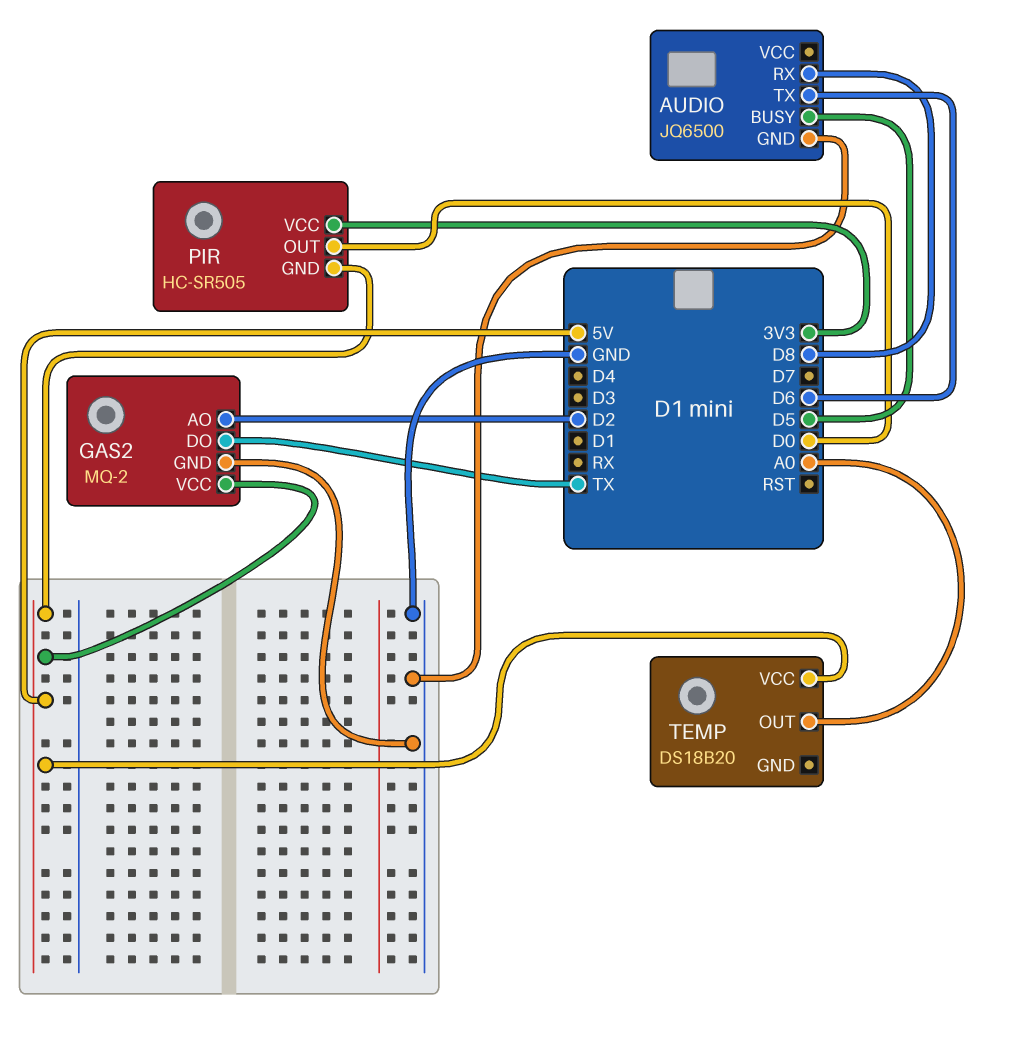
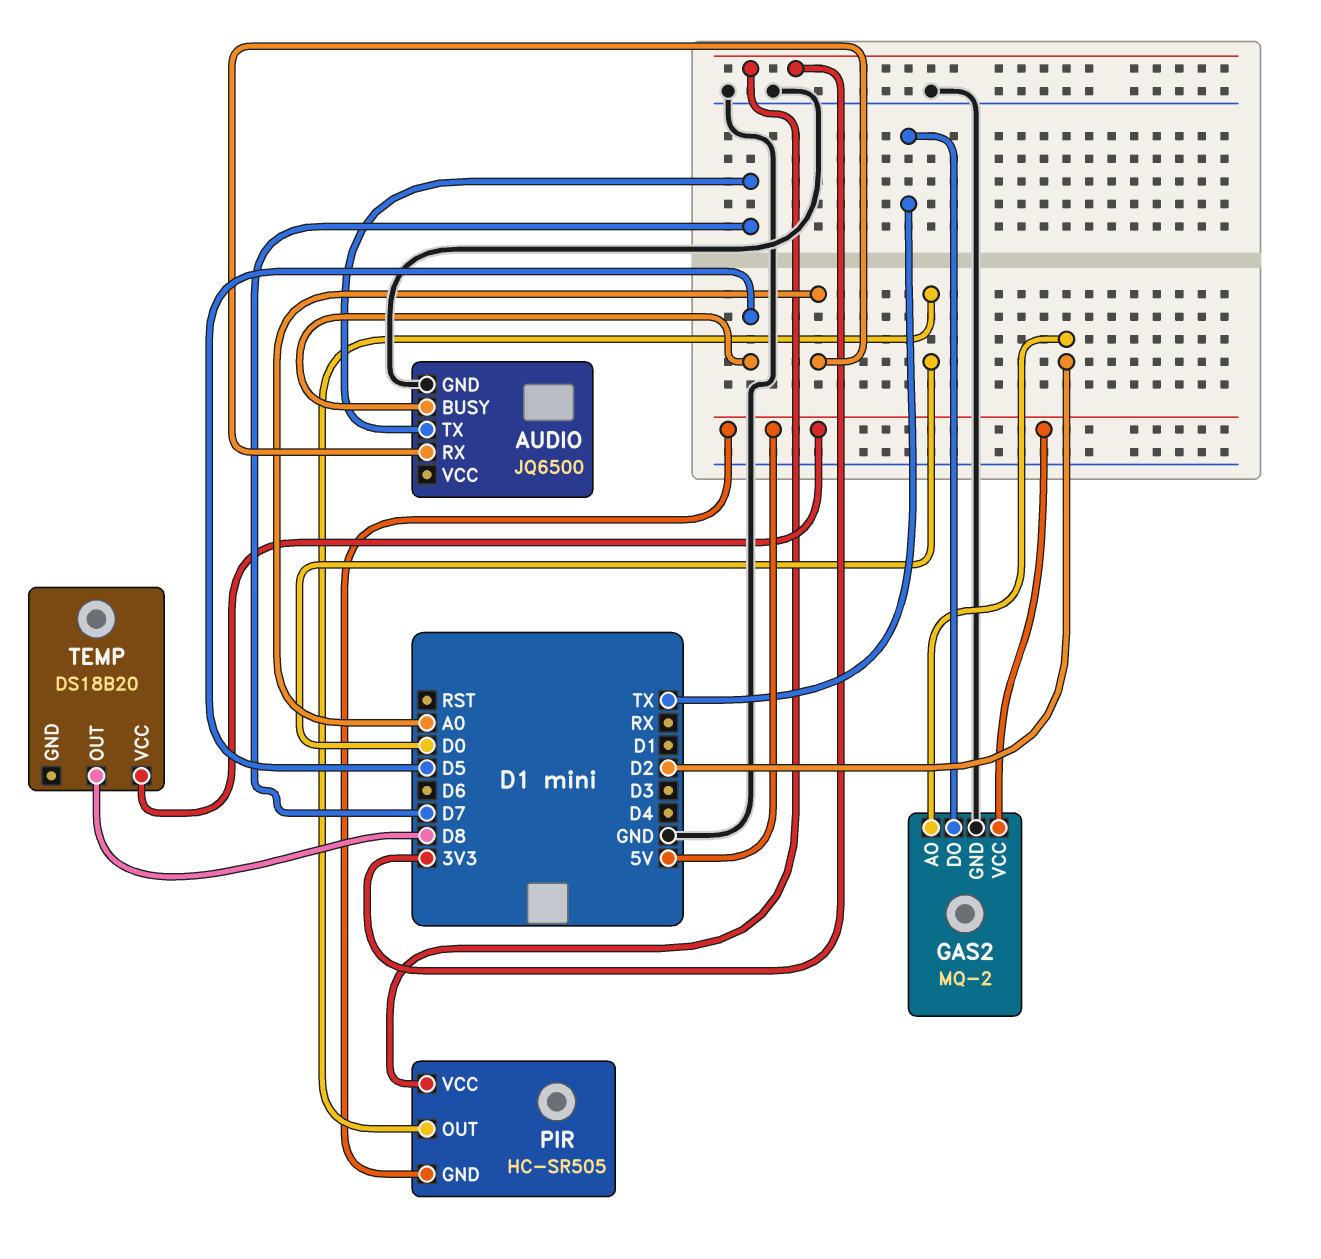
AUDIO pin RX: D8 -> A0
AUDIO pin TX: D6 -> D7
TEMP pin OUT: A0 -> D8

